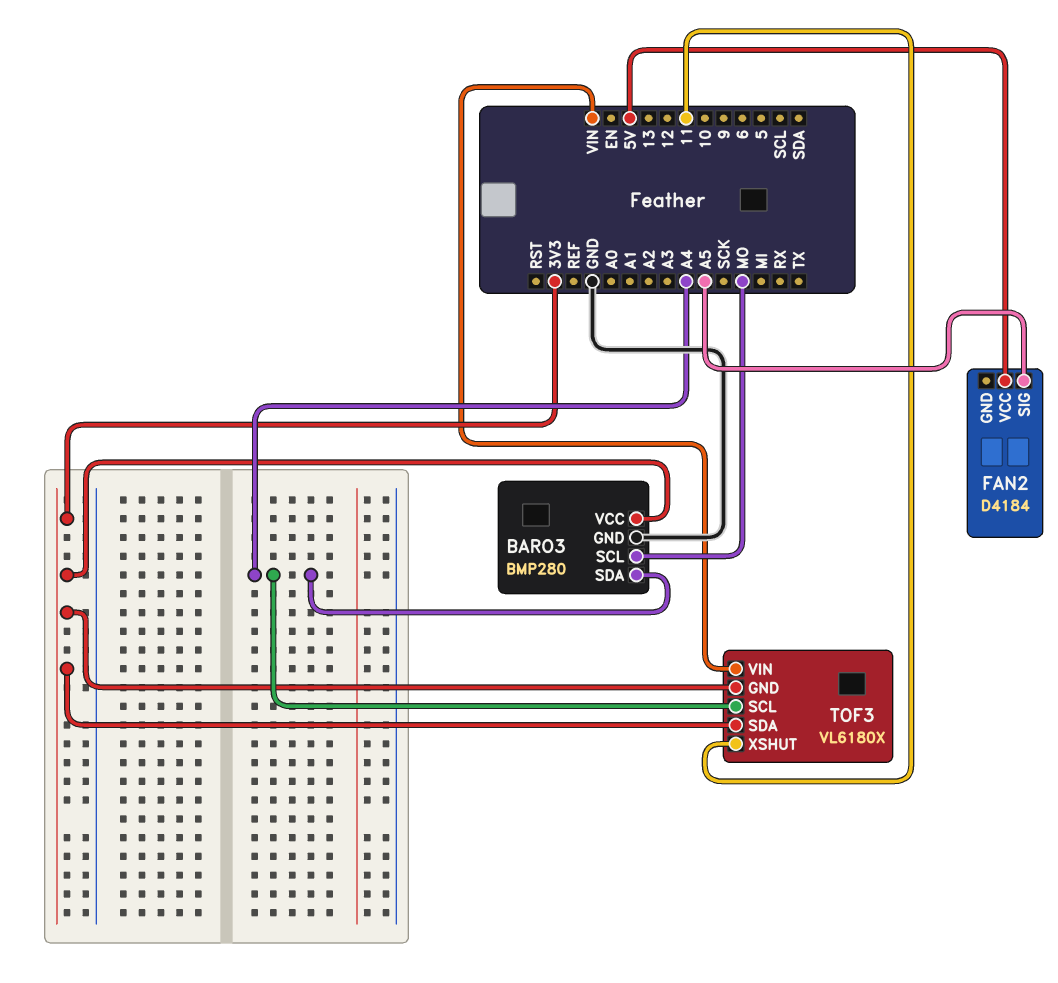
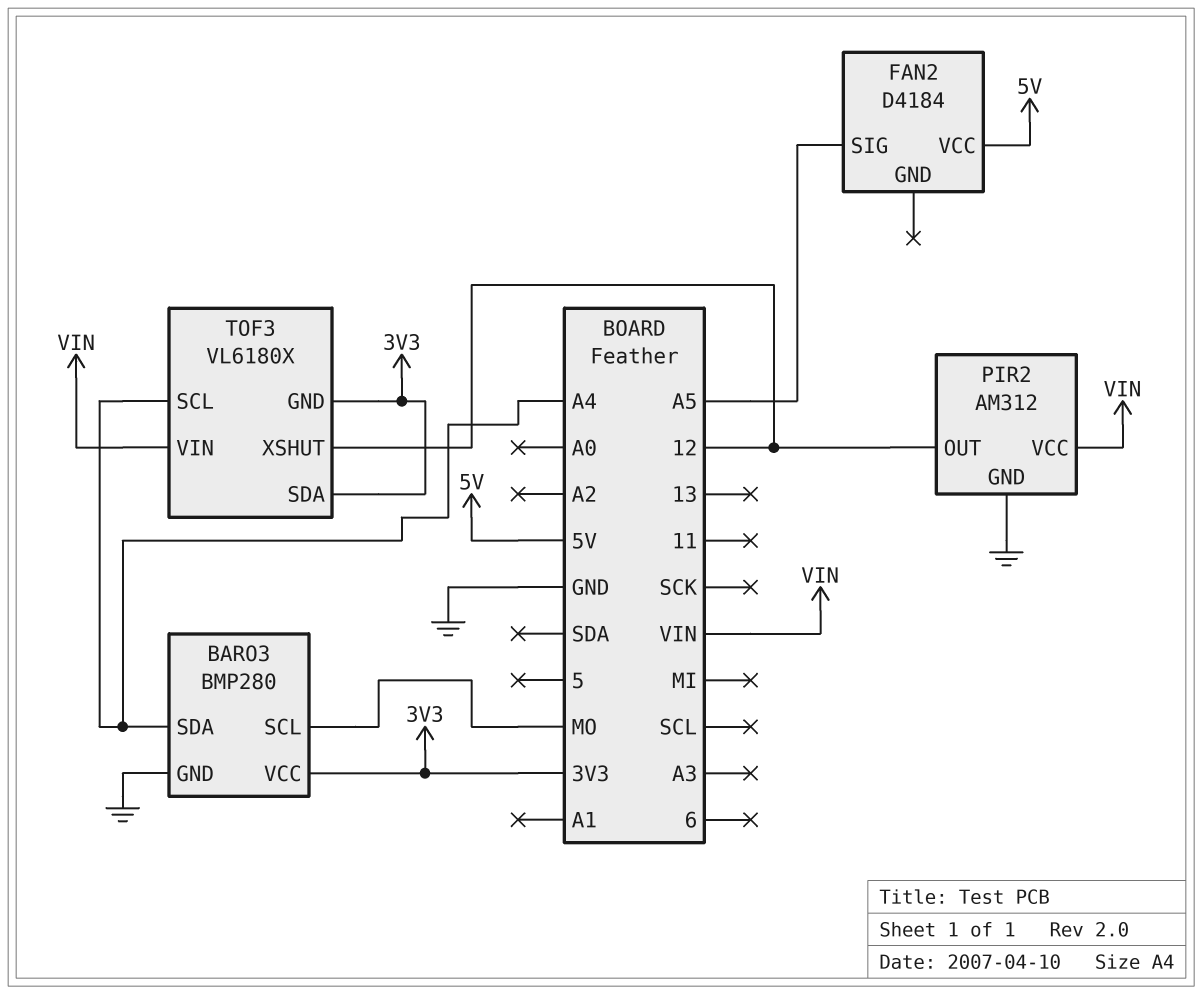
PIR2: none -> AM312
PIR2 pin GND: none -> GND
PIR2 pin OUT: none -> 12
PIR2 pin VCC: none -> VIN
TOF3 pin XSHUT: 11 -> 12

